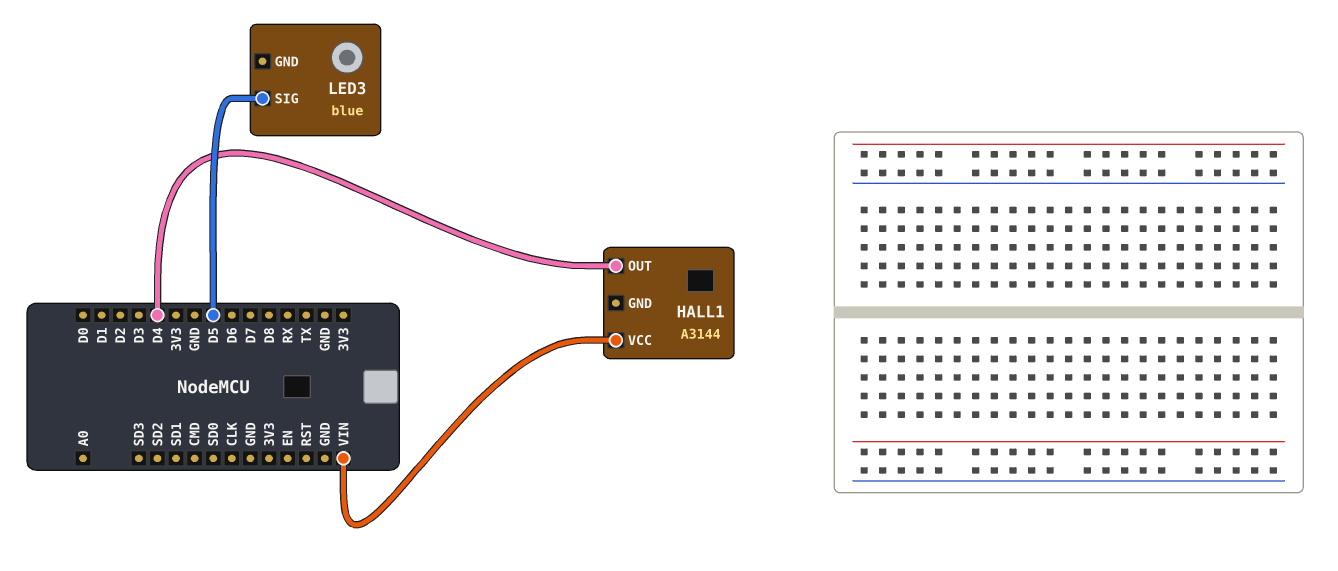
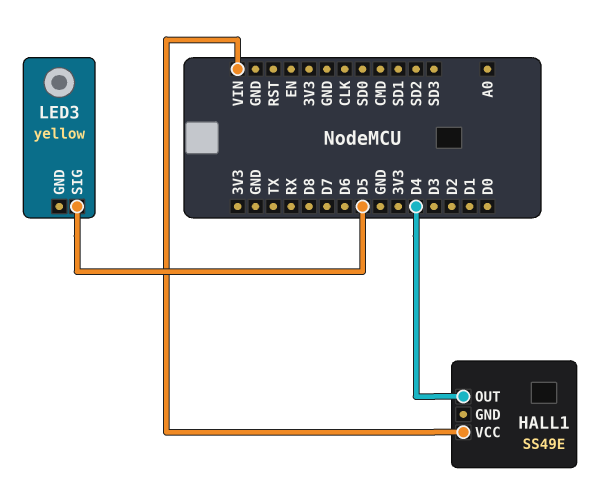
HALL1: A3144 -> SS49E
LED3: blue -> yellow

